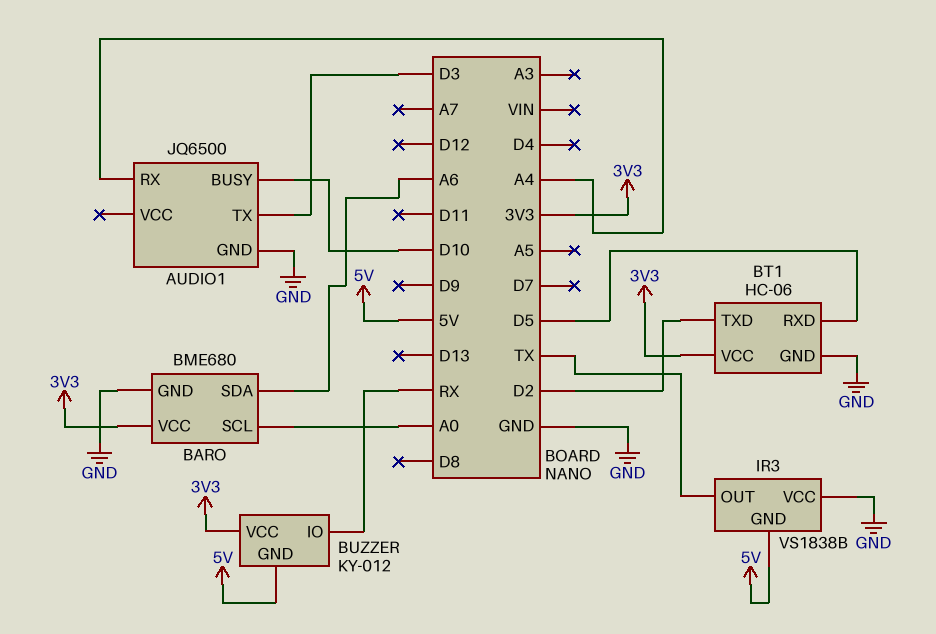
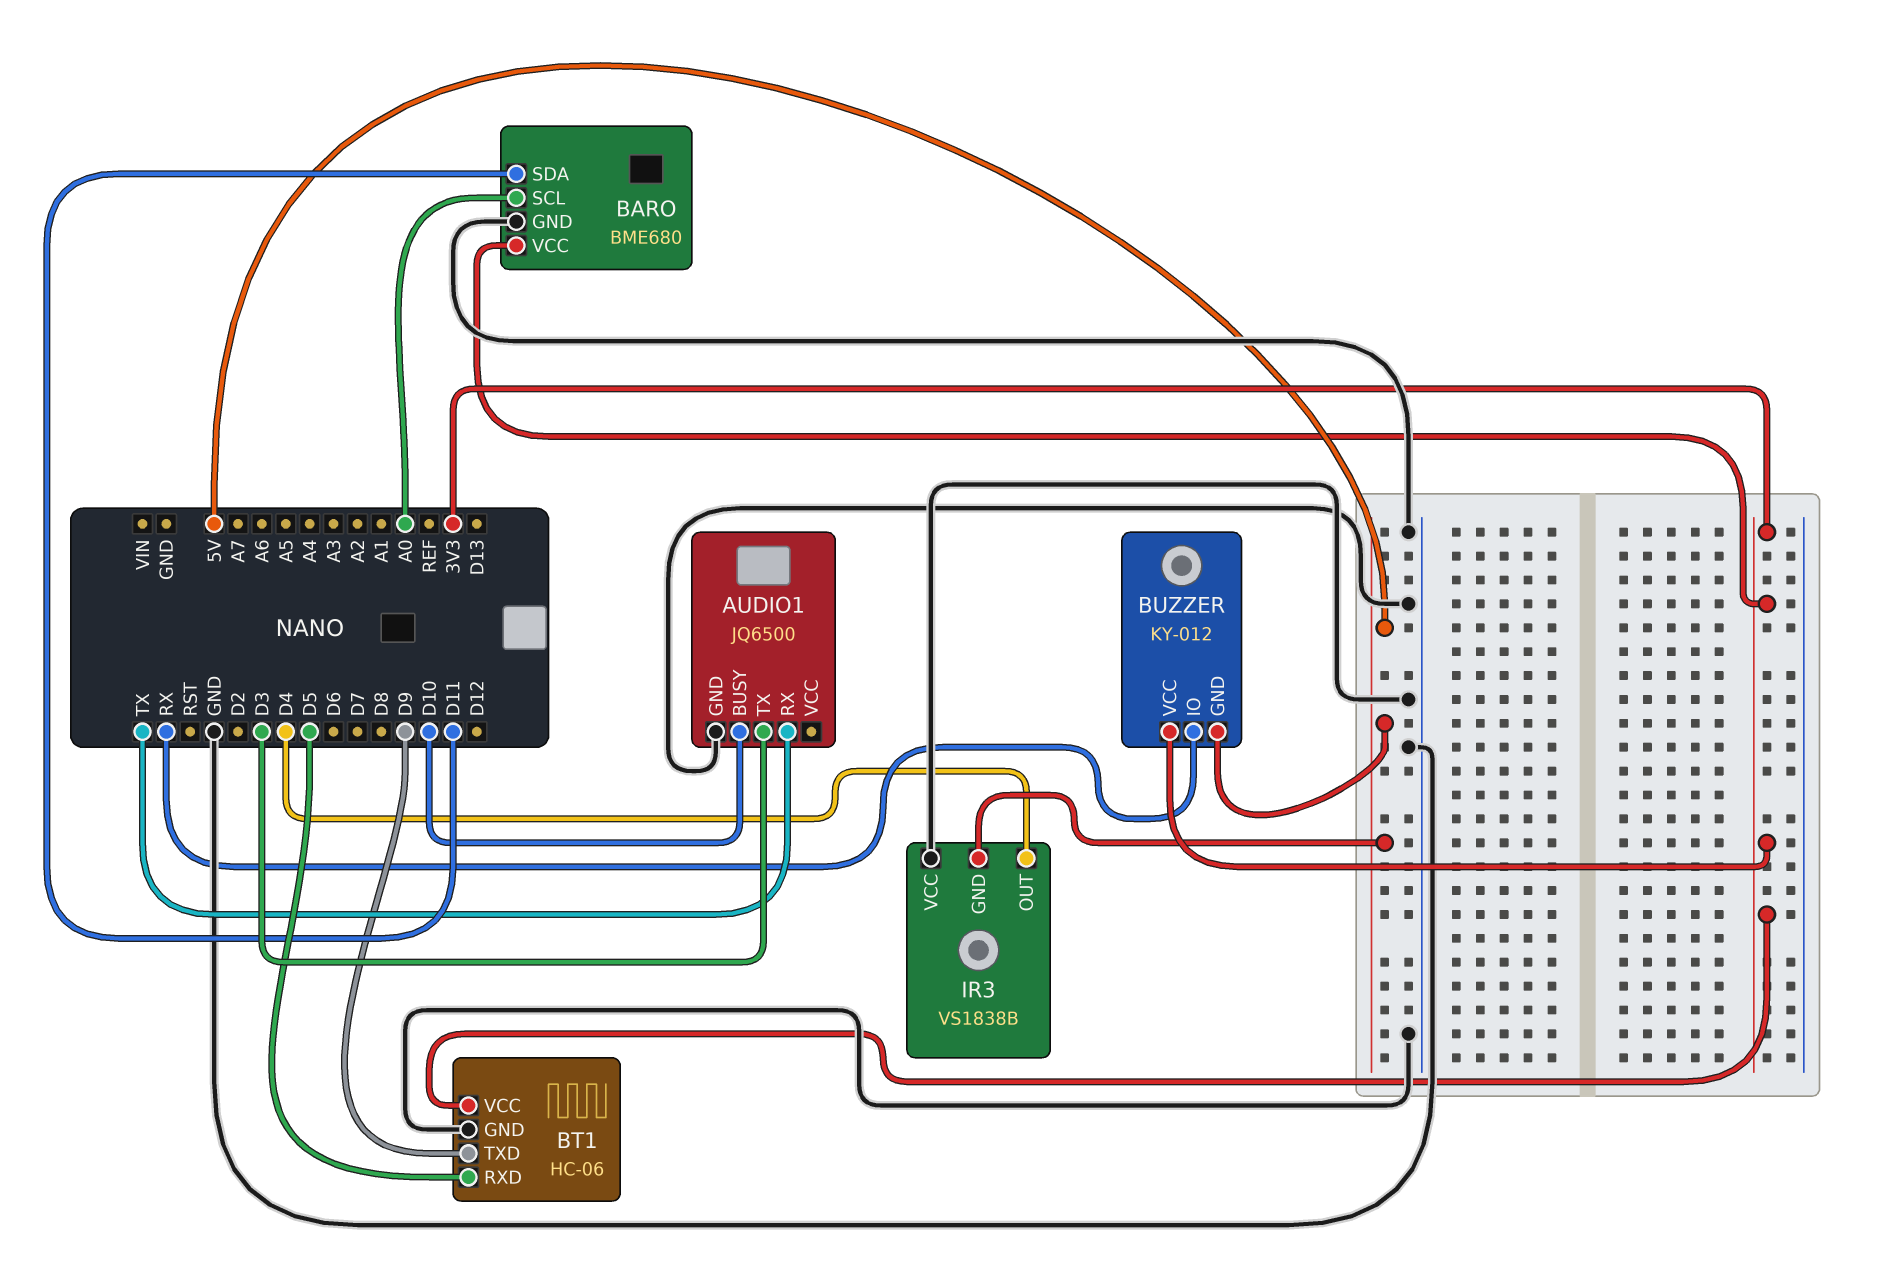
AUDIO1 pin RX: A4 -> TX
BARO pin SDA: A6 -> D11
BT1 pin TXD: D2 -> D9
IR3 pin OUT: TX -> D4

